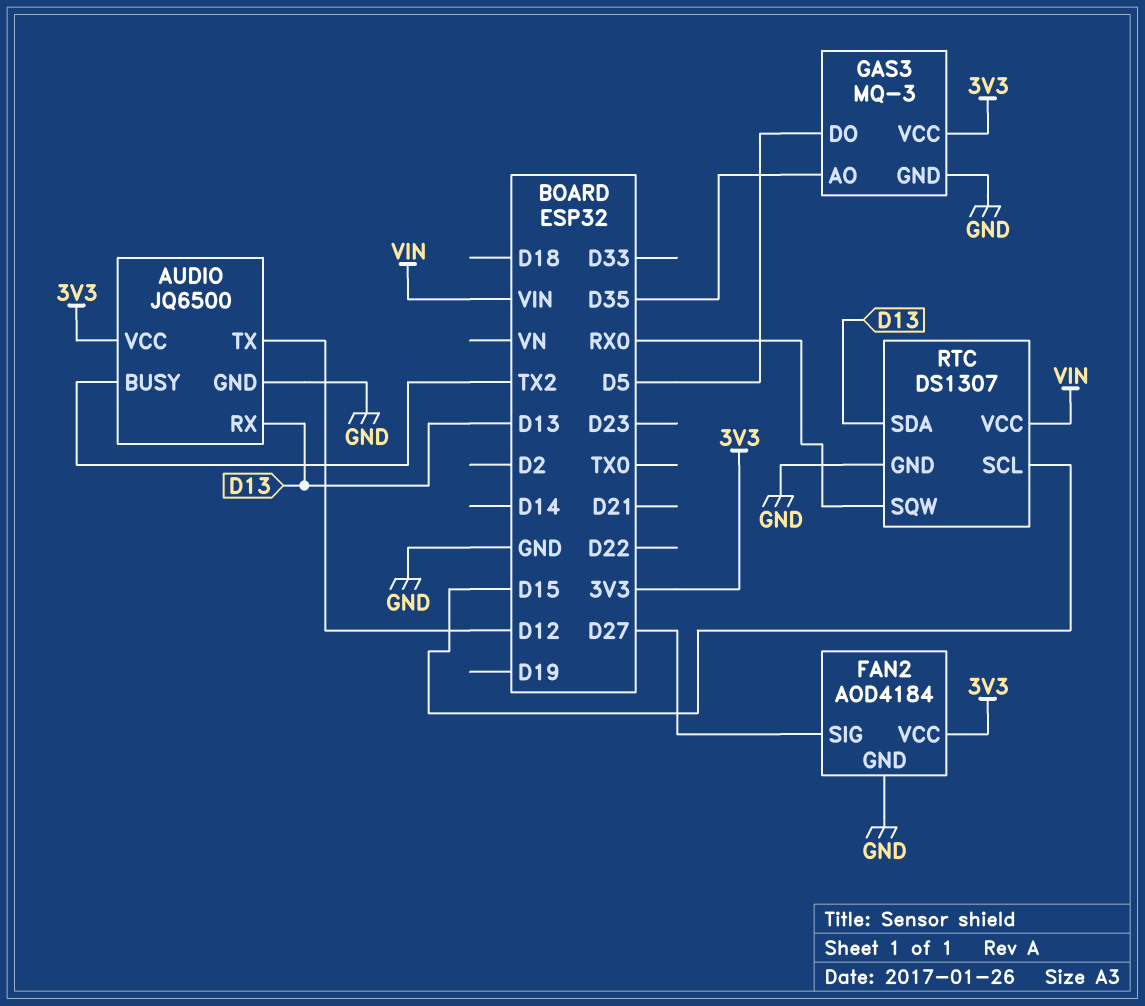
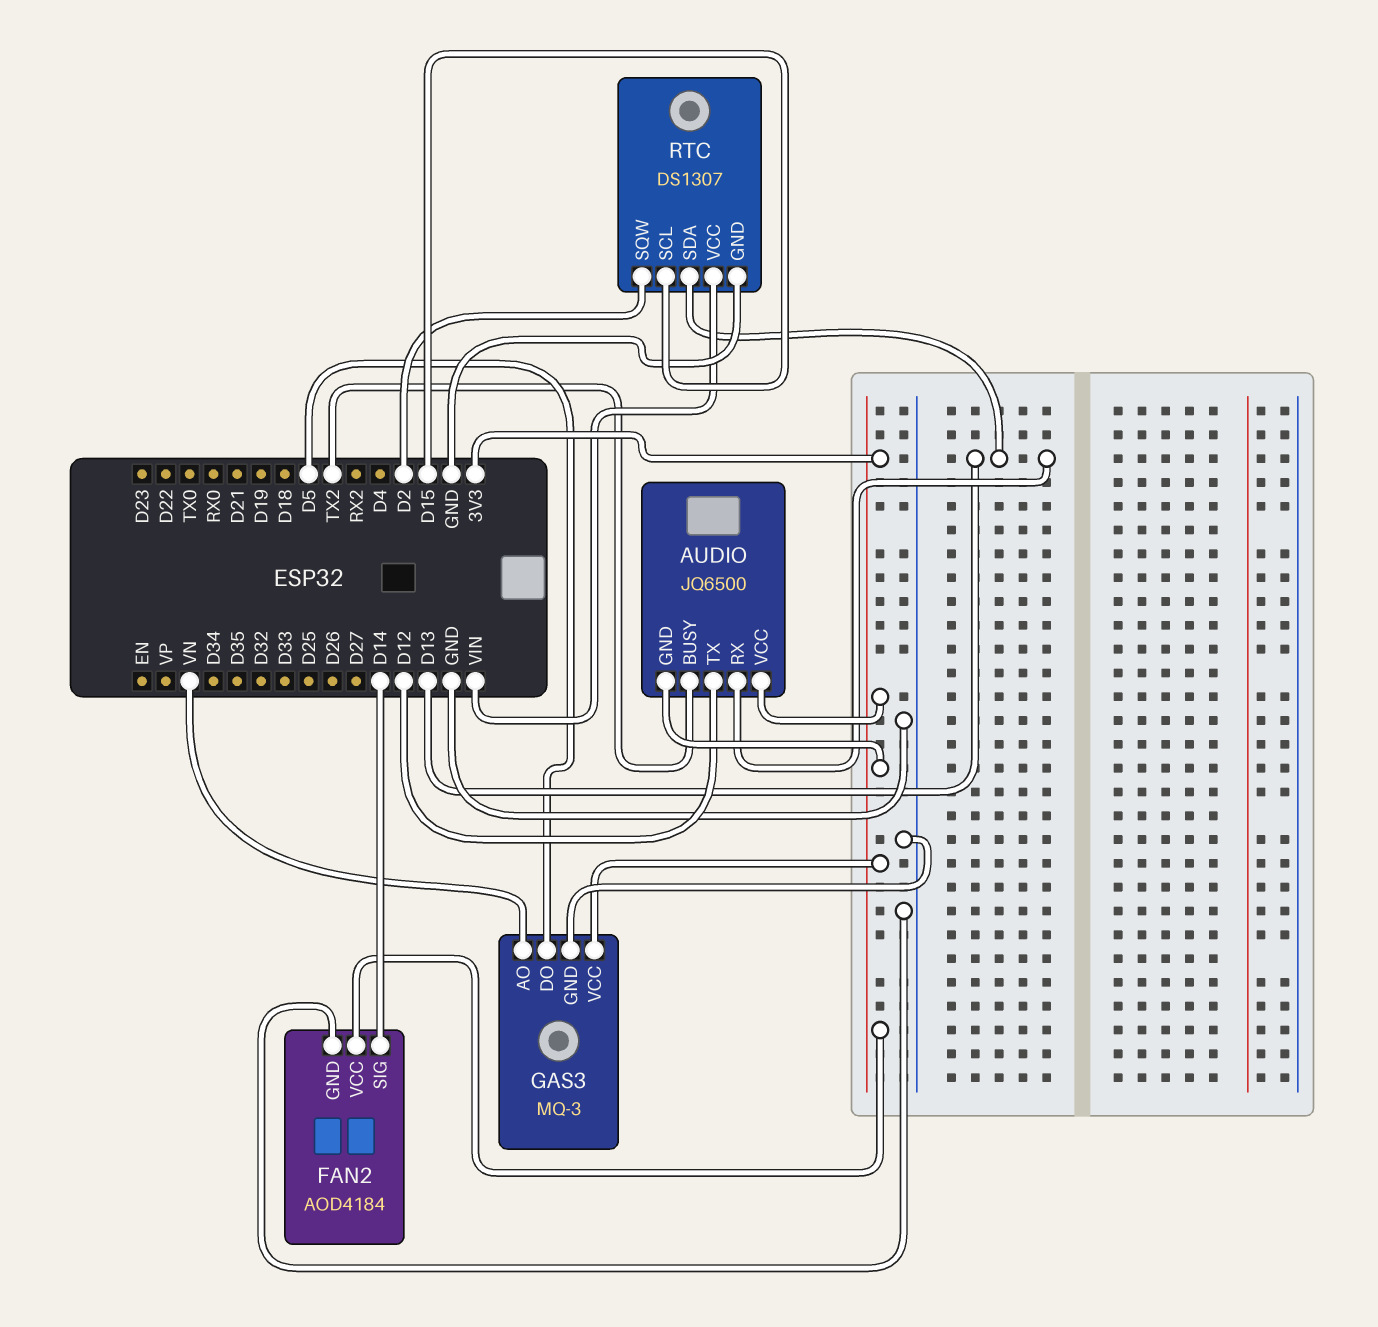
AUDIO pin GND: GND -> 3V3
FAN2 pin SIG: D27 -> D14
GAS3 pin AO: D35 -> VN
RTC pin SQW: RX0 -> D2

